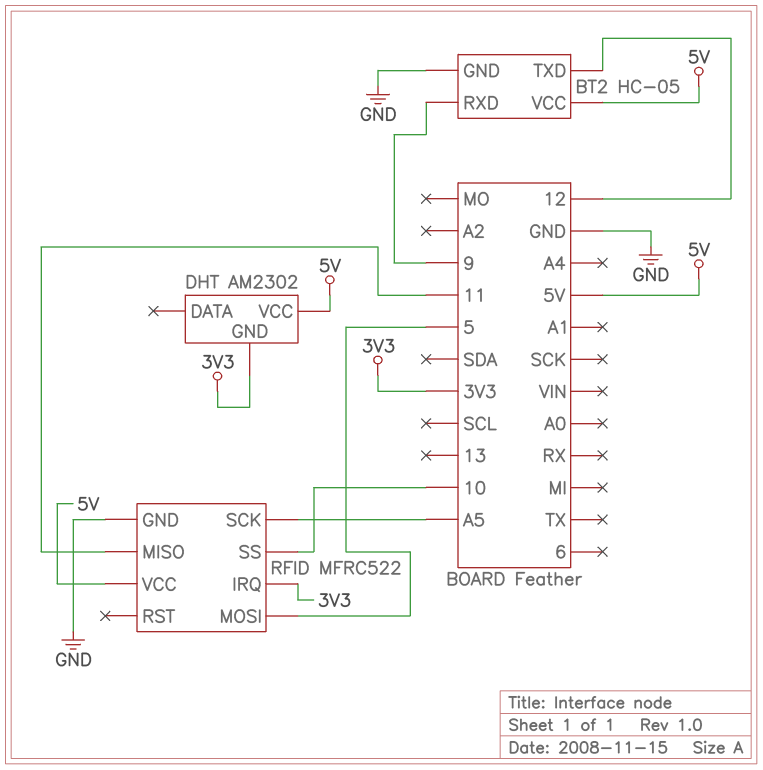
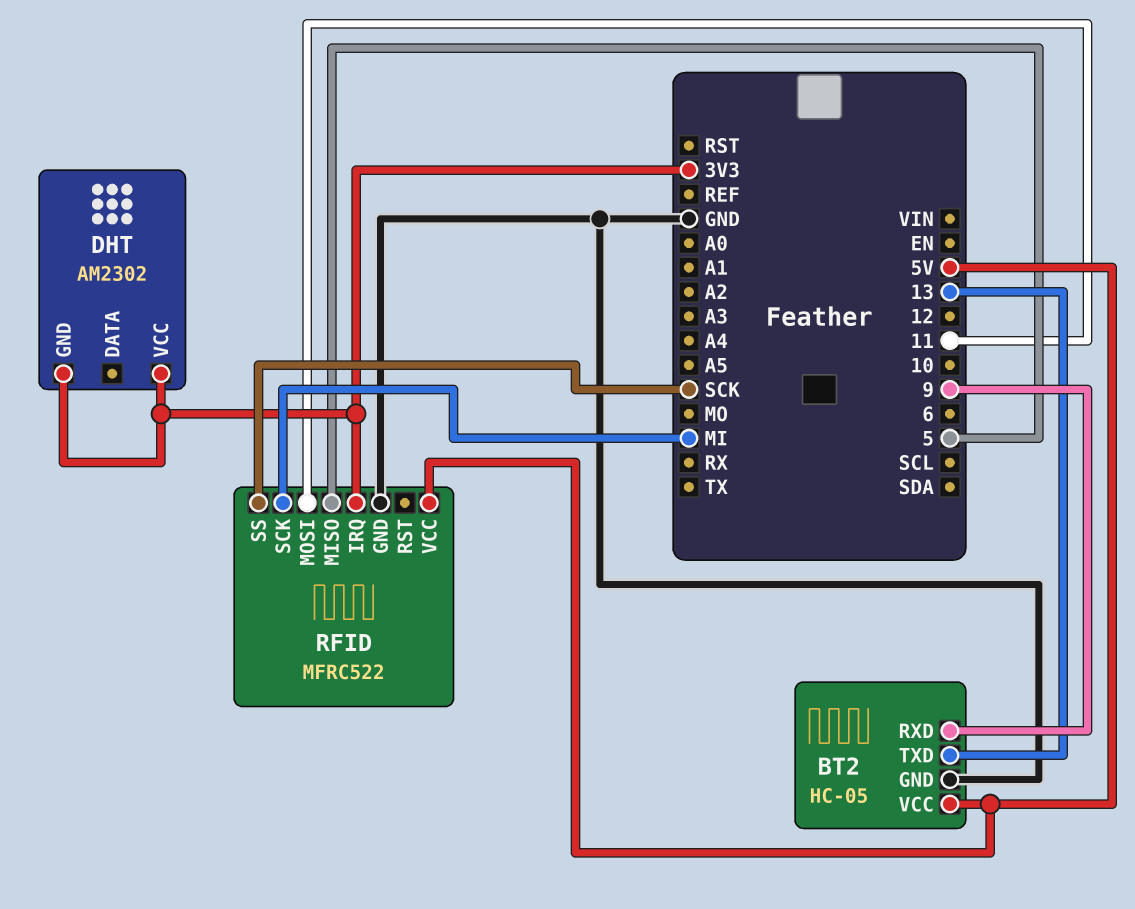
BT2 pin TXD: 12 -> 13
DHT pin VCC: 5V -> 3V3
RFID pin MISO: 11 -> 5
RFID pin MOSI: 5 -> 11
RFID pin SCK: A5 -> MI
RFID pin SS: 10 -> SCK

